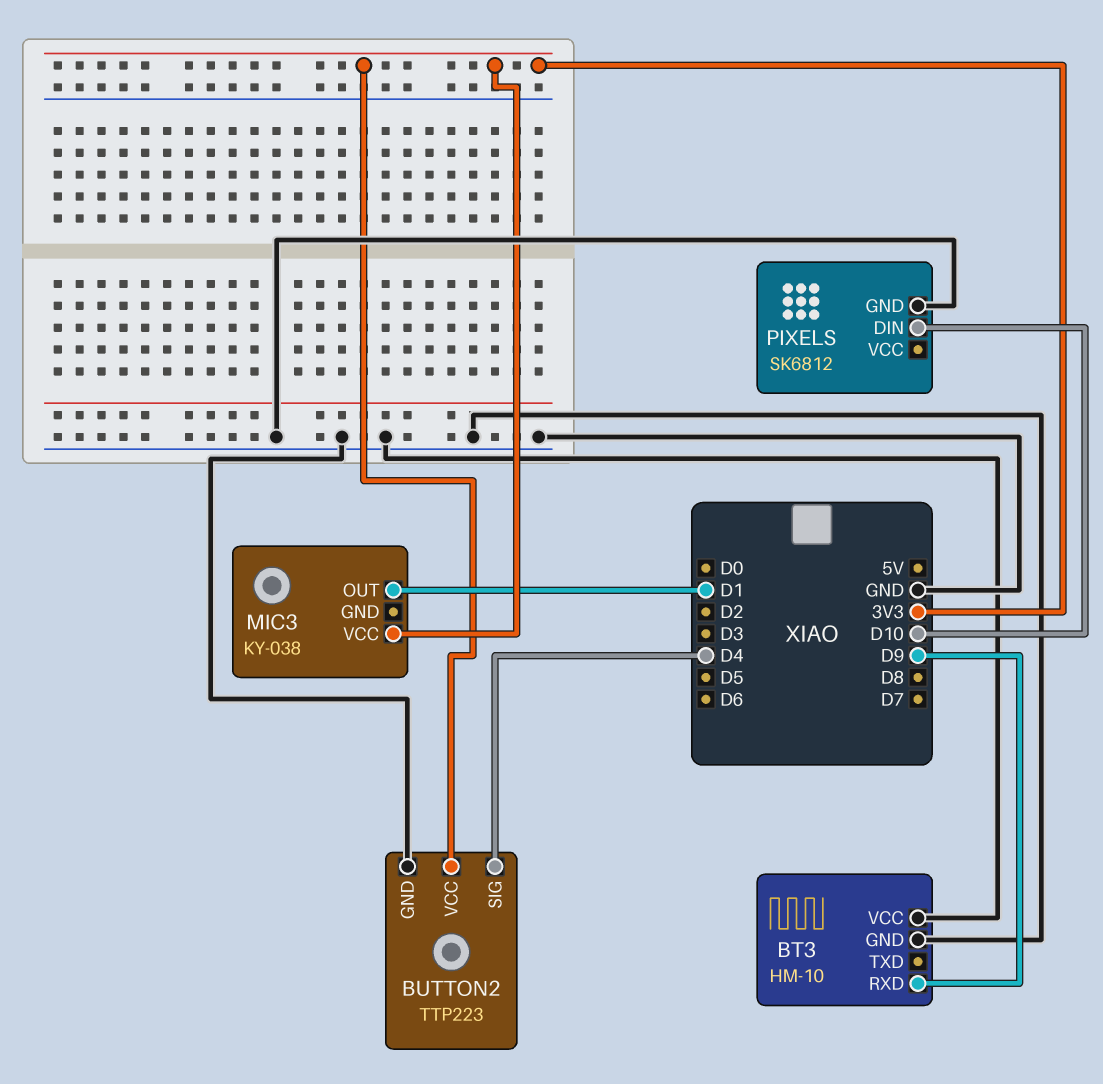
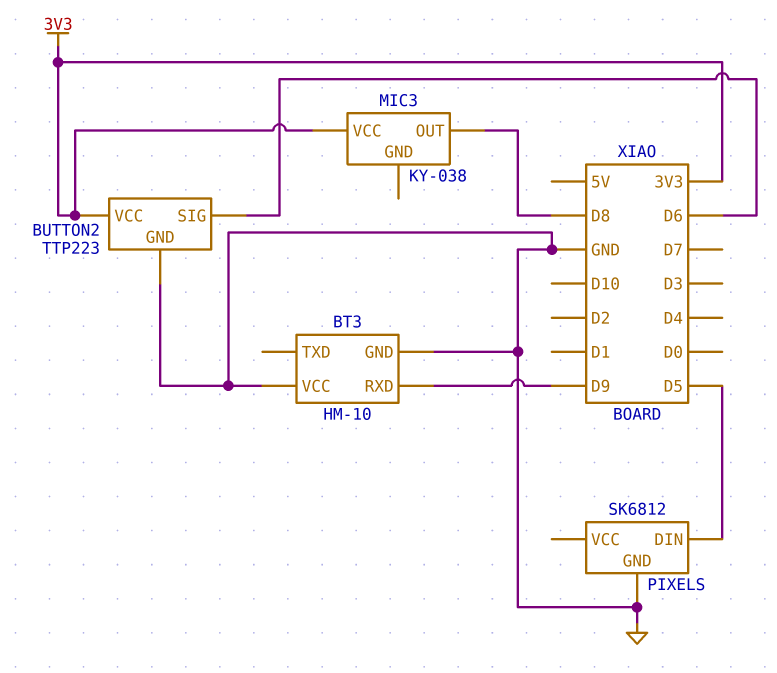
BUTTON2 pin SIG: D4 -> D6
MIC3 pin OUT: D1 -> D8
PIXELS pin DIN: D10 -> D5

